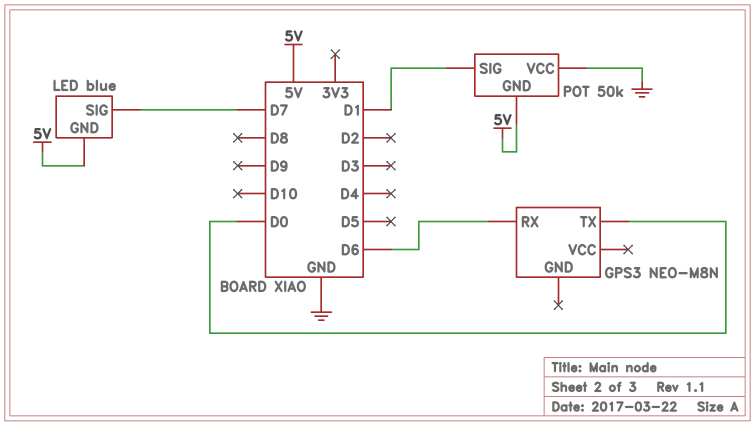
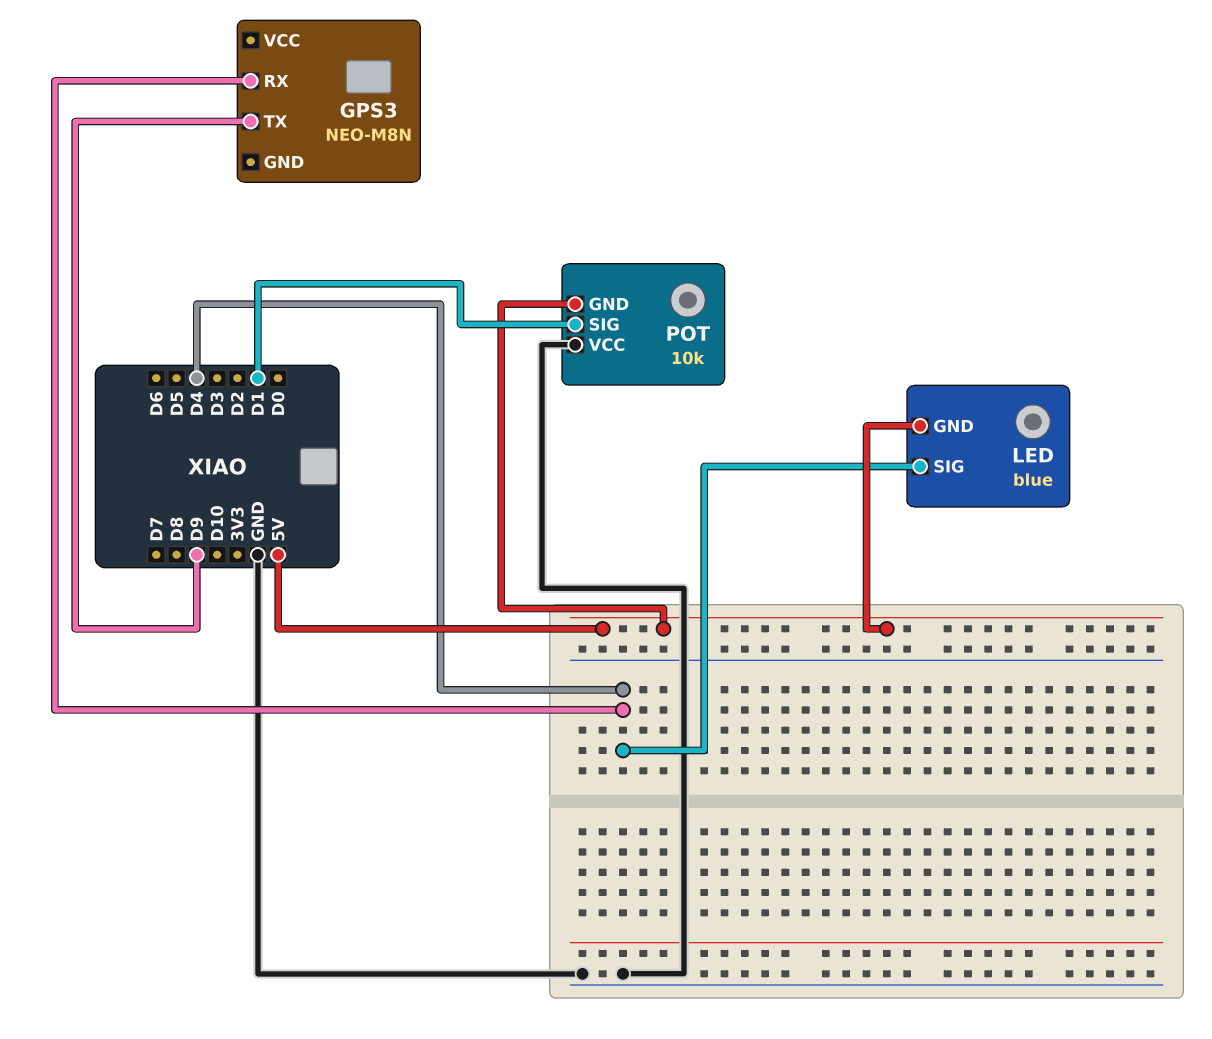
GPS3 pin RX: D6 -> D4
GPS3 pin TX: D0 -> D9
LED pin SIG: D7 -> D4
POT: 50k -> 10k

